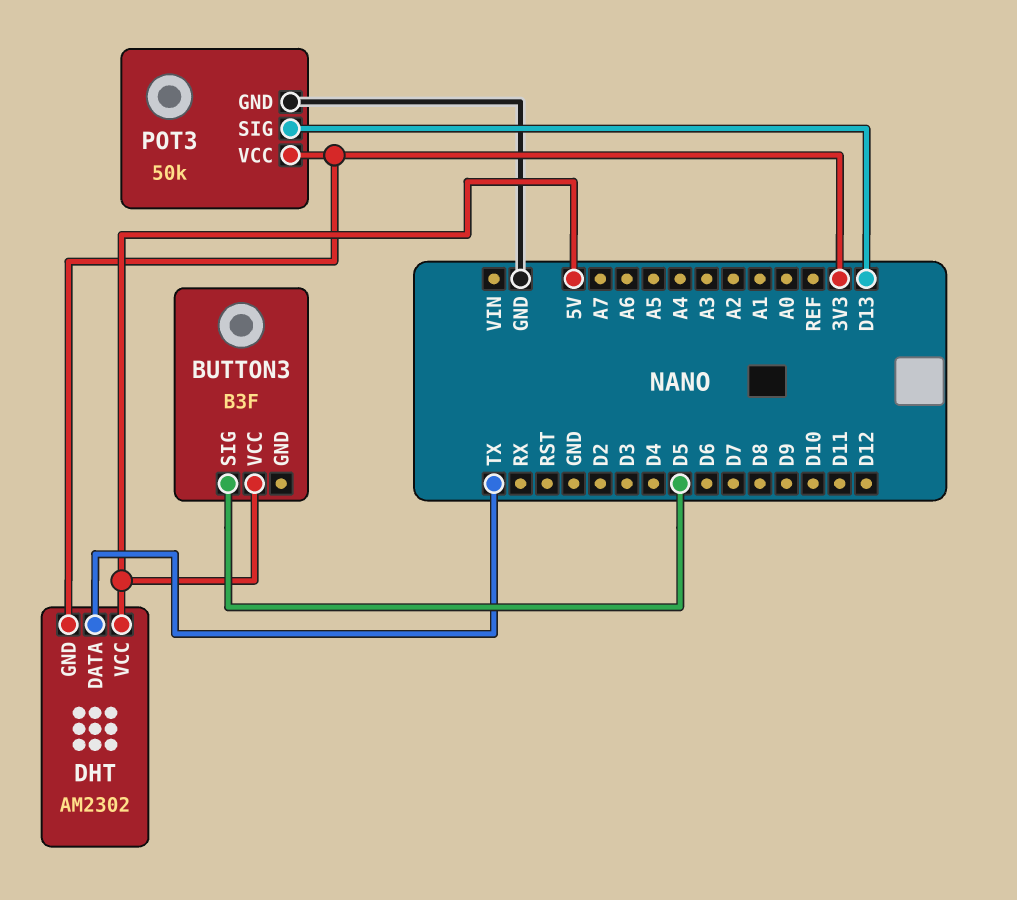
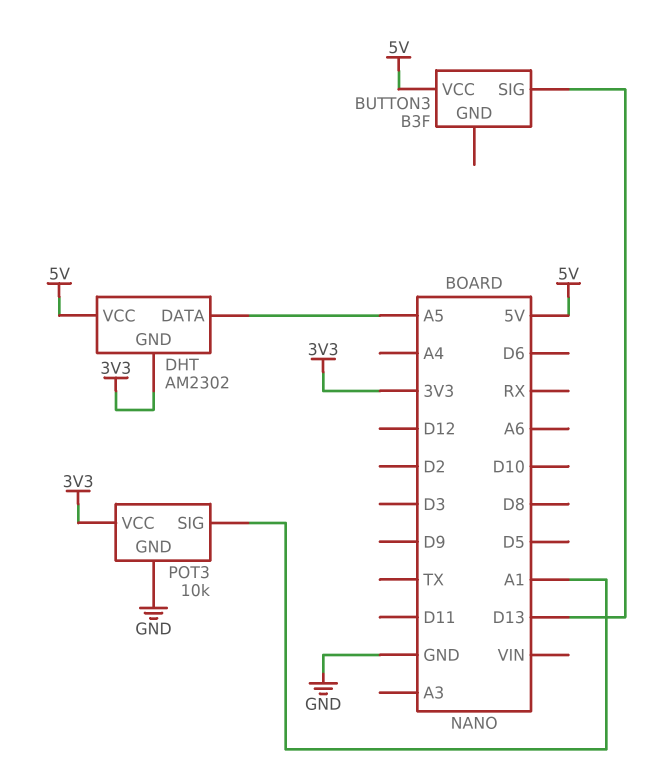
BUTTON3 pin SIG: D5 -> D13
DHT pin DATA: TX -> A5
POT3: 50k -> 10k
POT3 pin SIG: D13 -> A1

